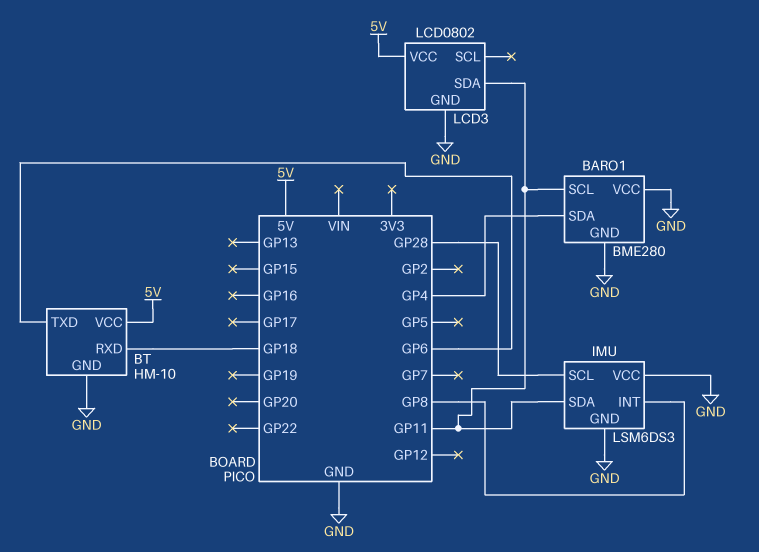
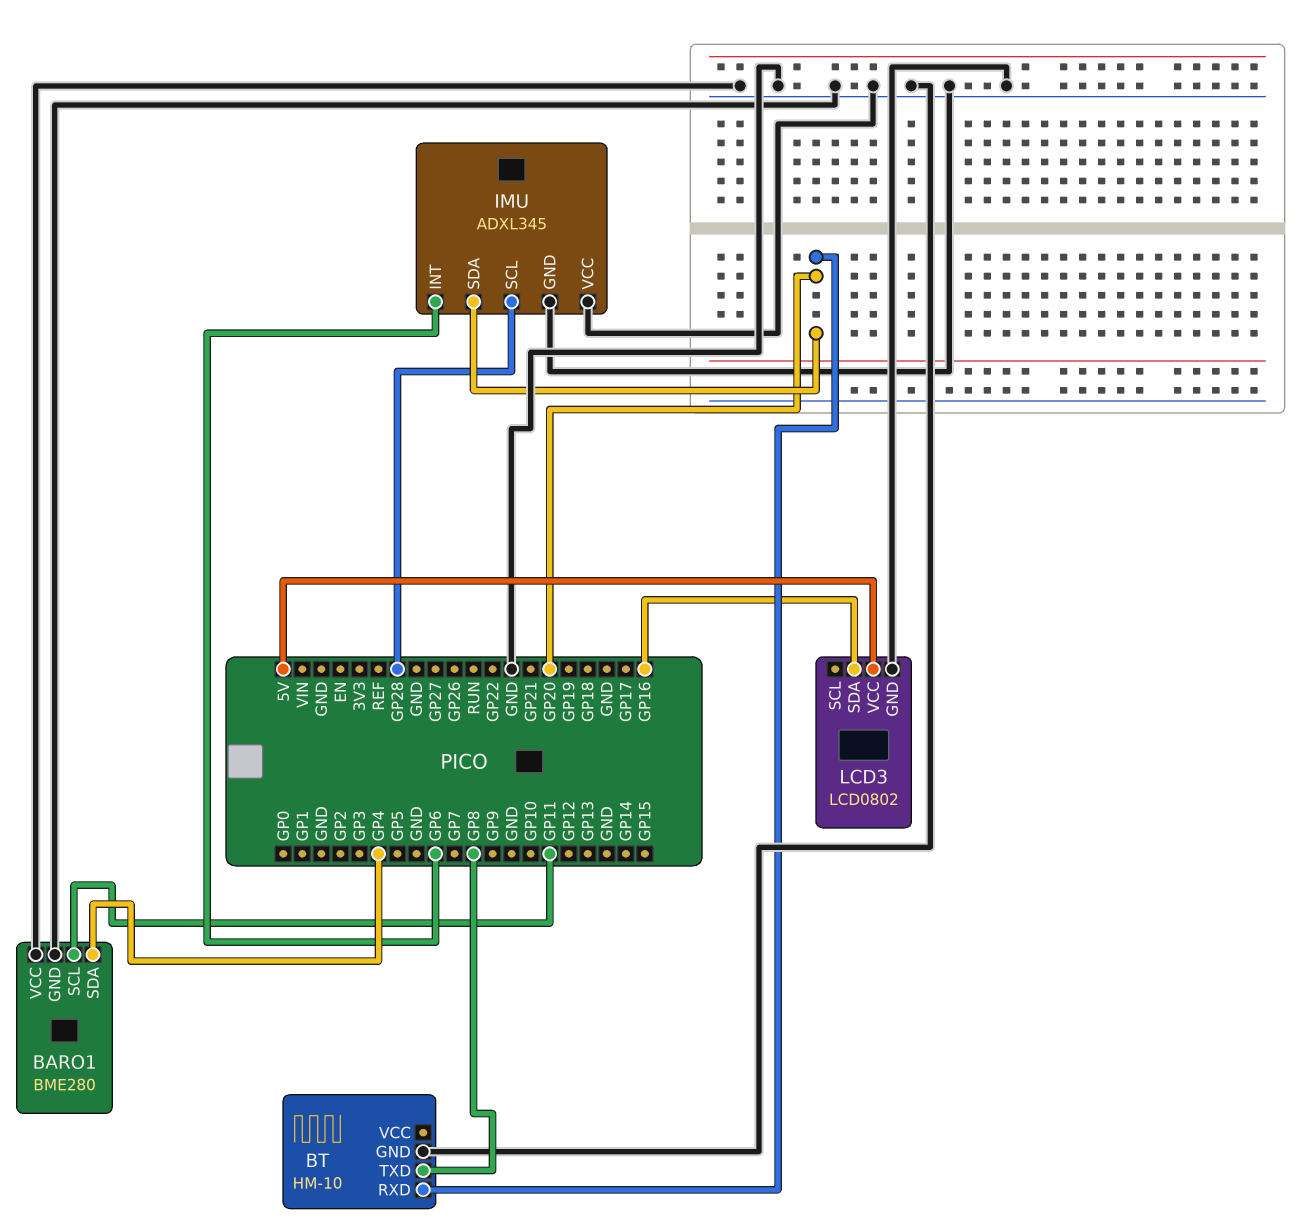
BT pin RXD: GP18 -> GP20
BT pin TXD: GP6 -> GP8
BT pin VCC: 5V -> none
IMU: LSM6DS3 -> ADXL345
IMU pin INT: GP8 -> GP6
IMU pin SDA: GP11 -> GP20
LCD3 pin SDA: GP11 -> GP16

